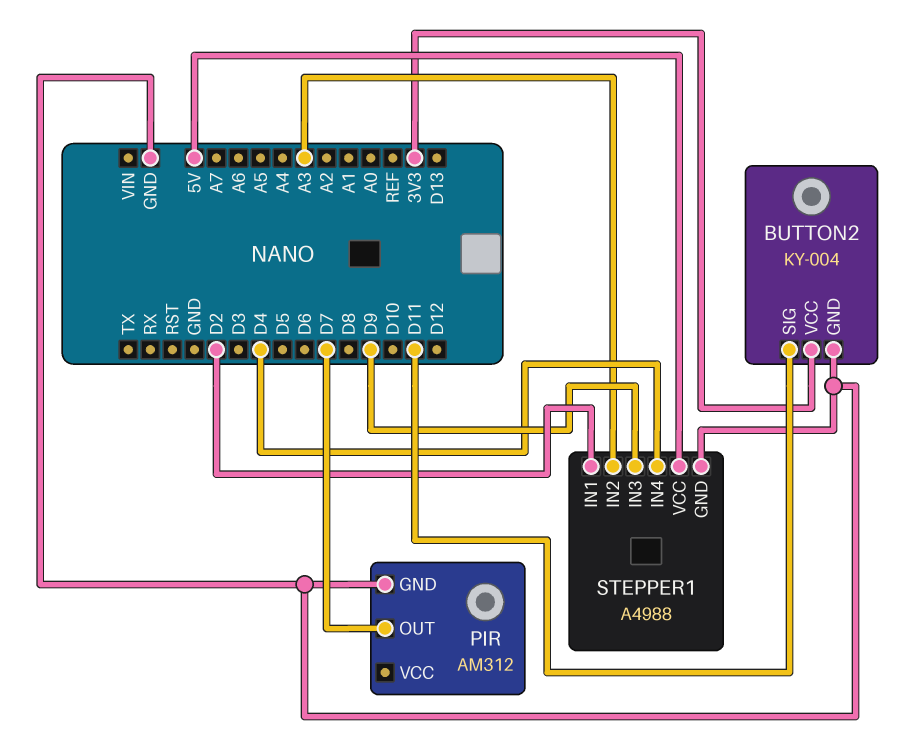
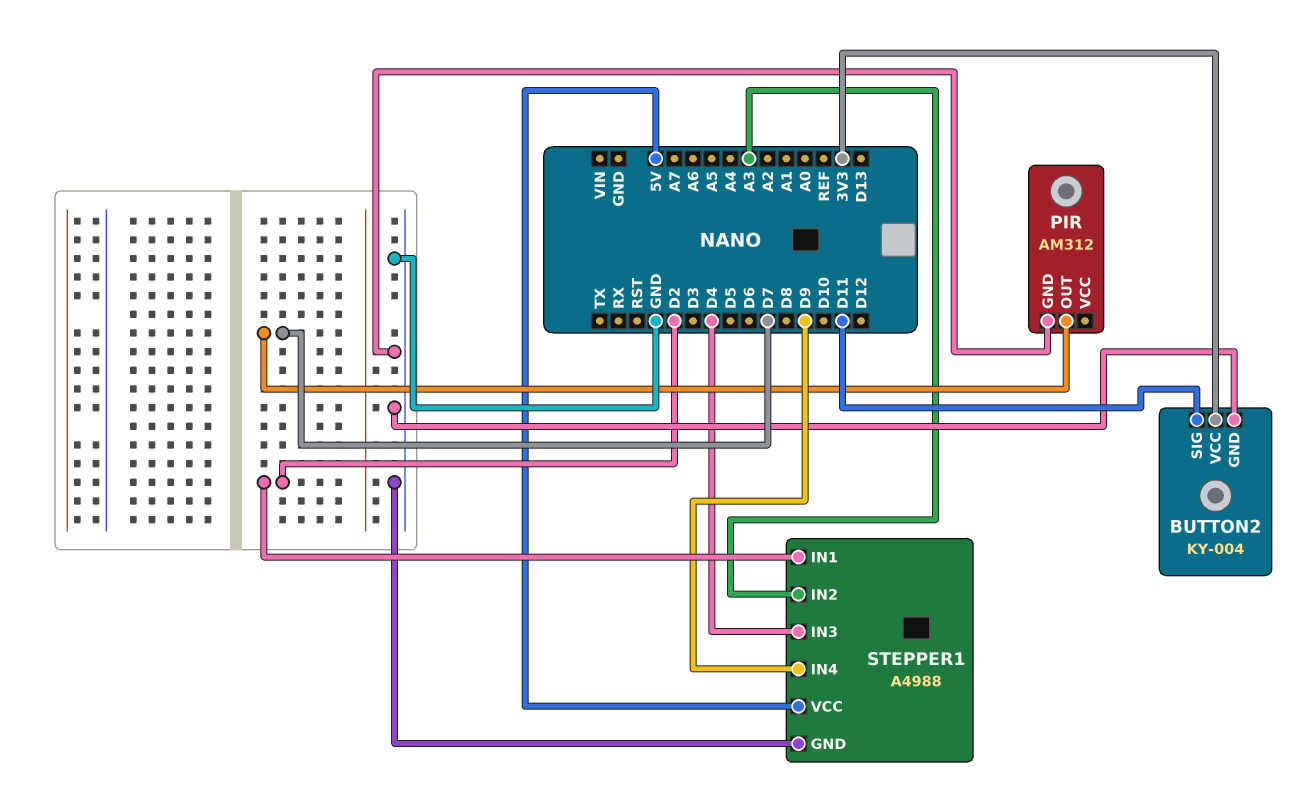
STEPPER1 pin IN3: D9 -> D4
STEPPER1 pin IN4: D4 -> D9

